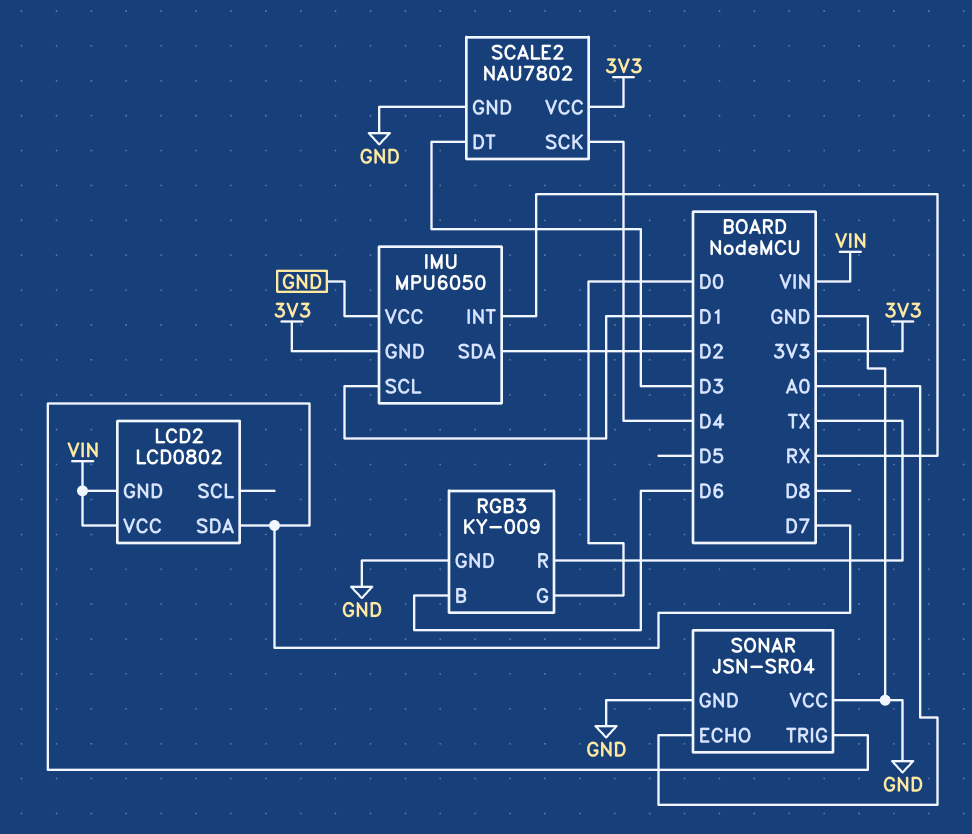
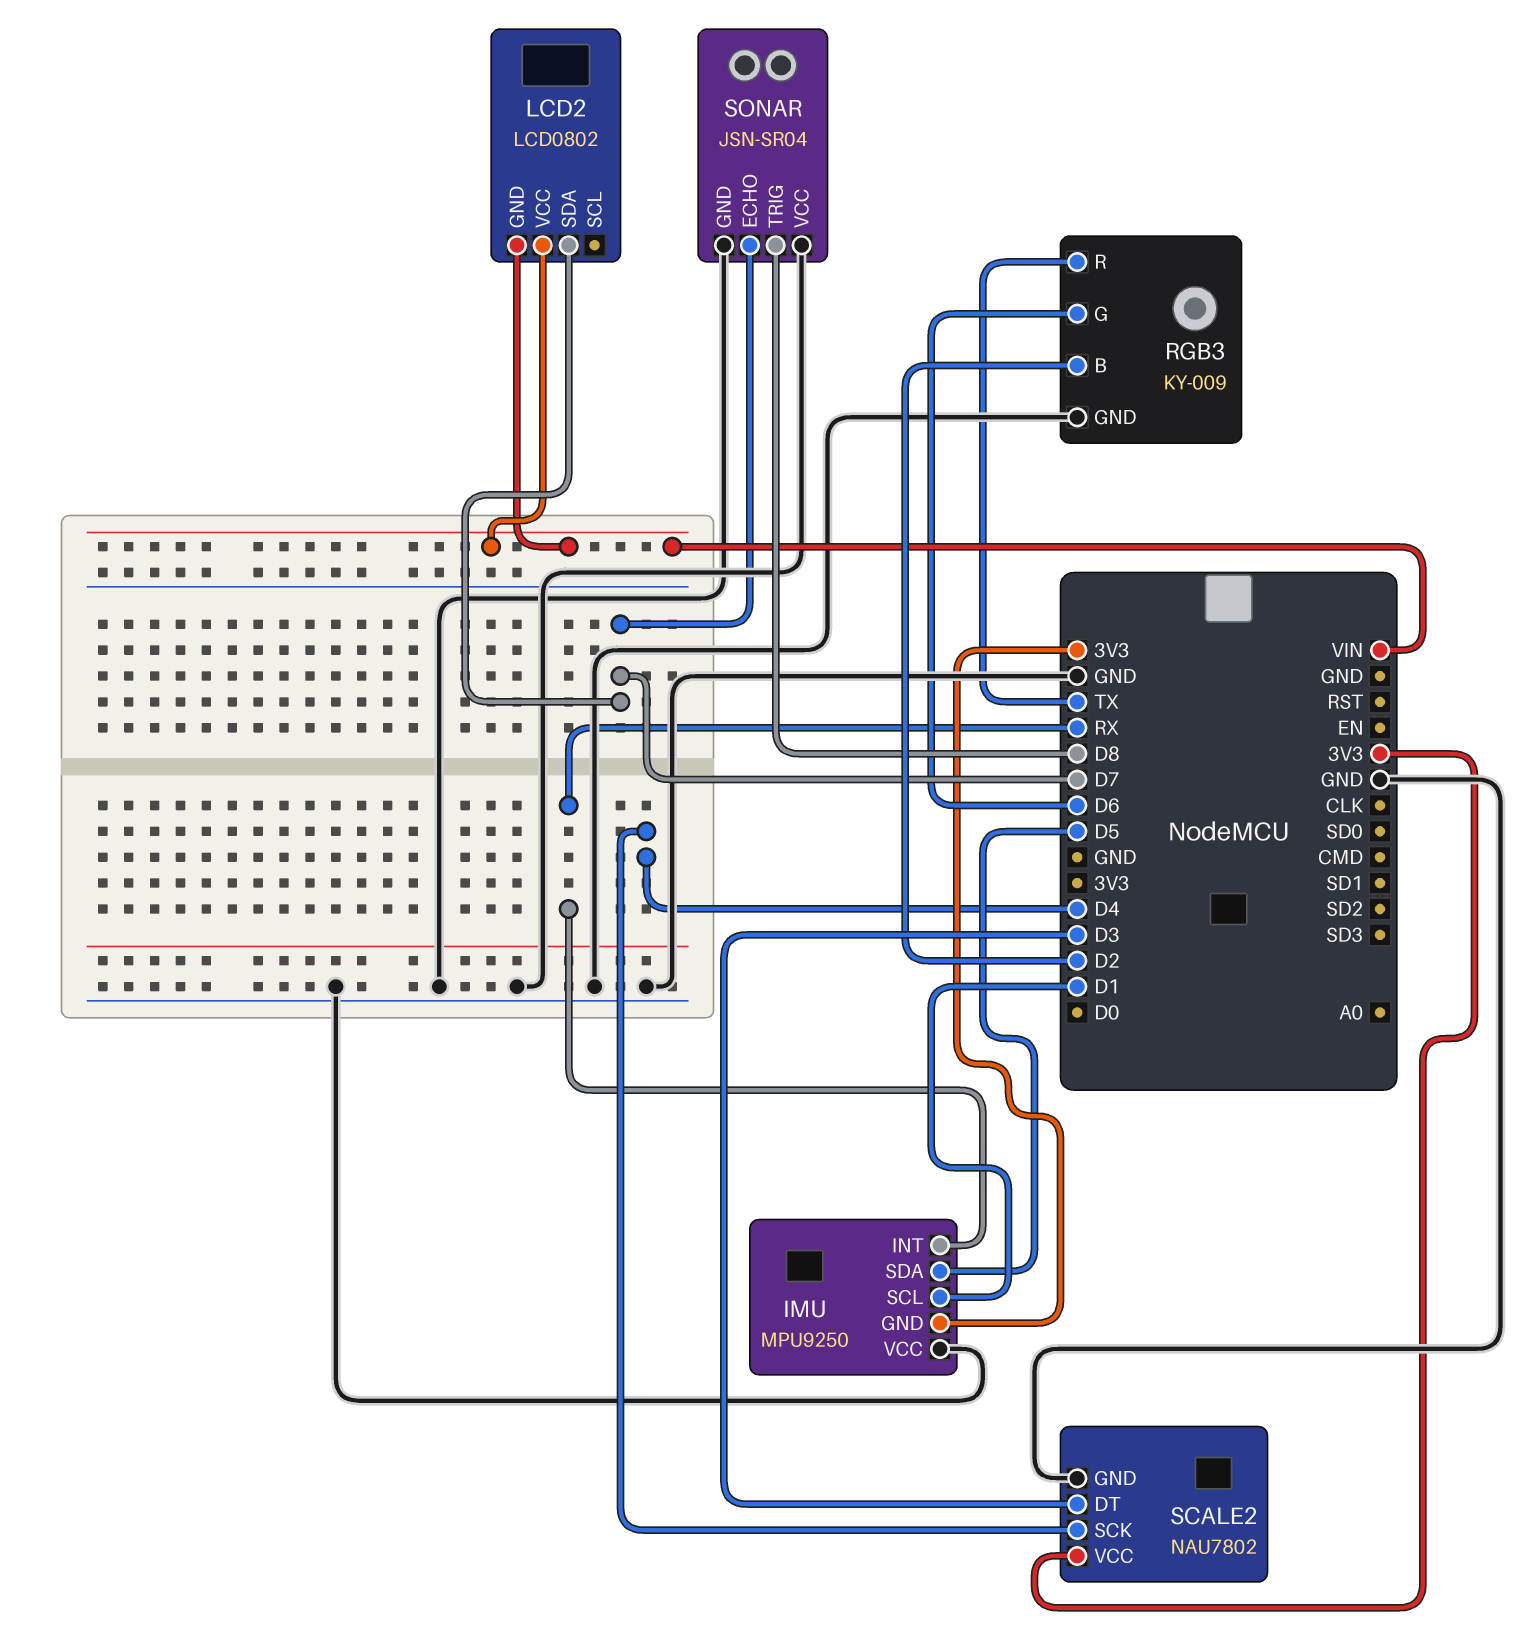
IMU: MPU6050 -> MPU9250
IMU pin SDA: D2 -> D5
RGB3 pin B: D6 -> D2
RGB3 pin G: D0 -> D6
SONAR pin ECHO: A0 -> D7
SONAR pin TRIG: D7 -> D8

